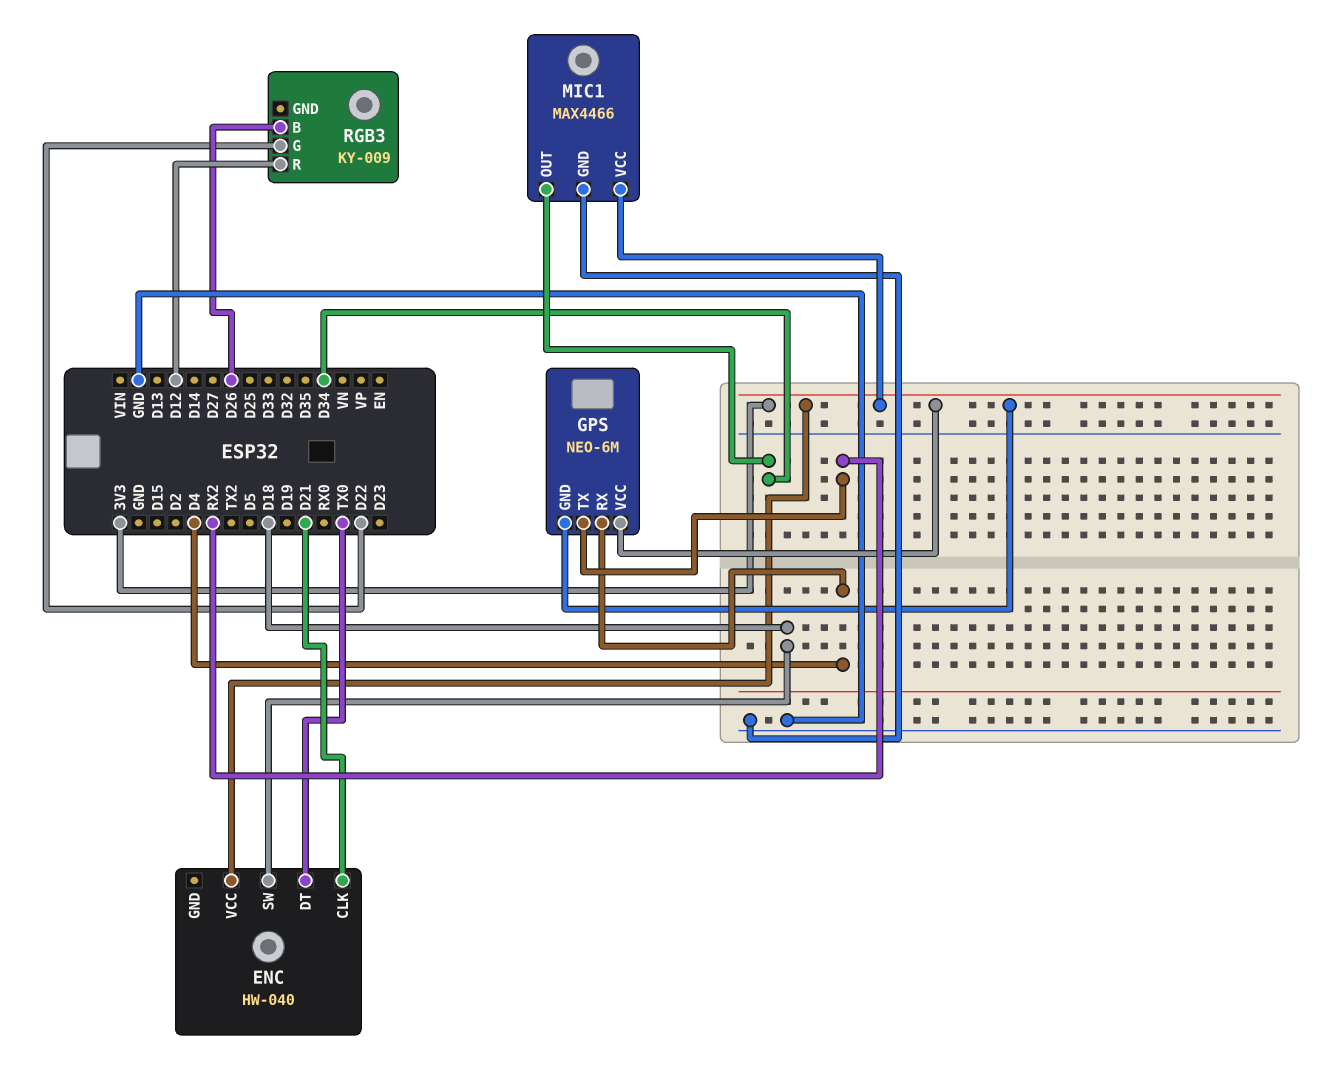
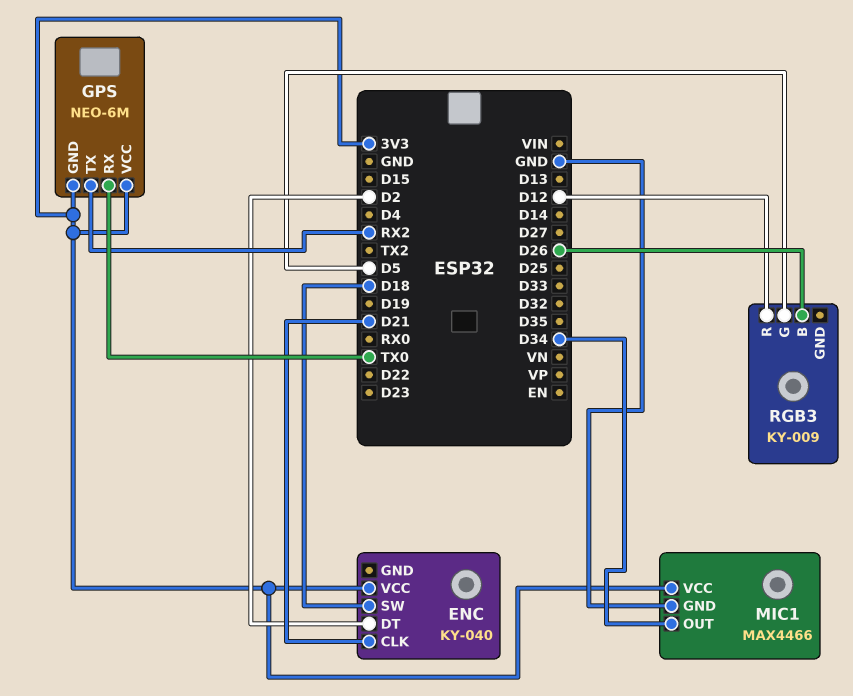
ENC: HW-040 -> KY-040
ENC pin DT: TX0 -> D2
GPS pin RX: D4 -> TX0
RGB3 pin G: D22 -> D5

